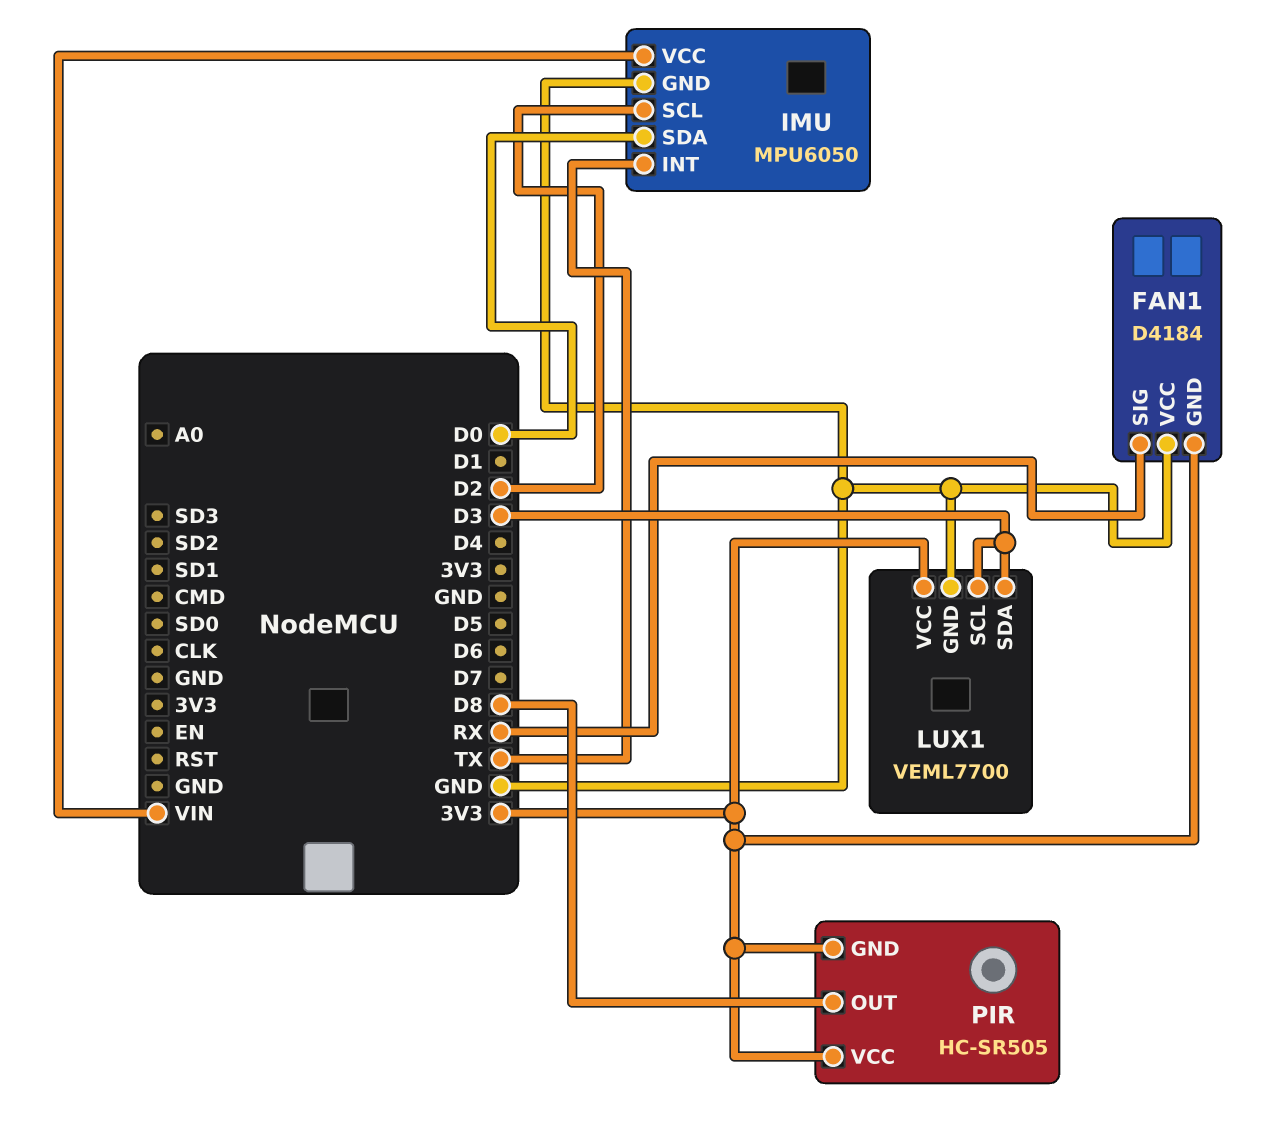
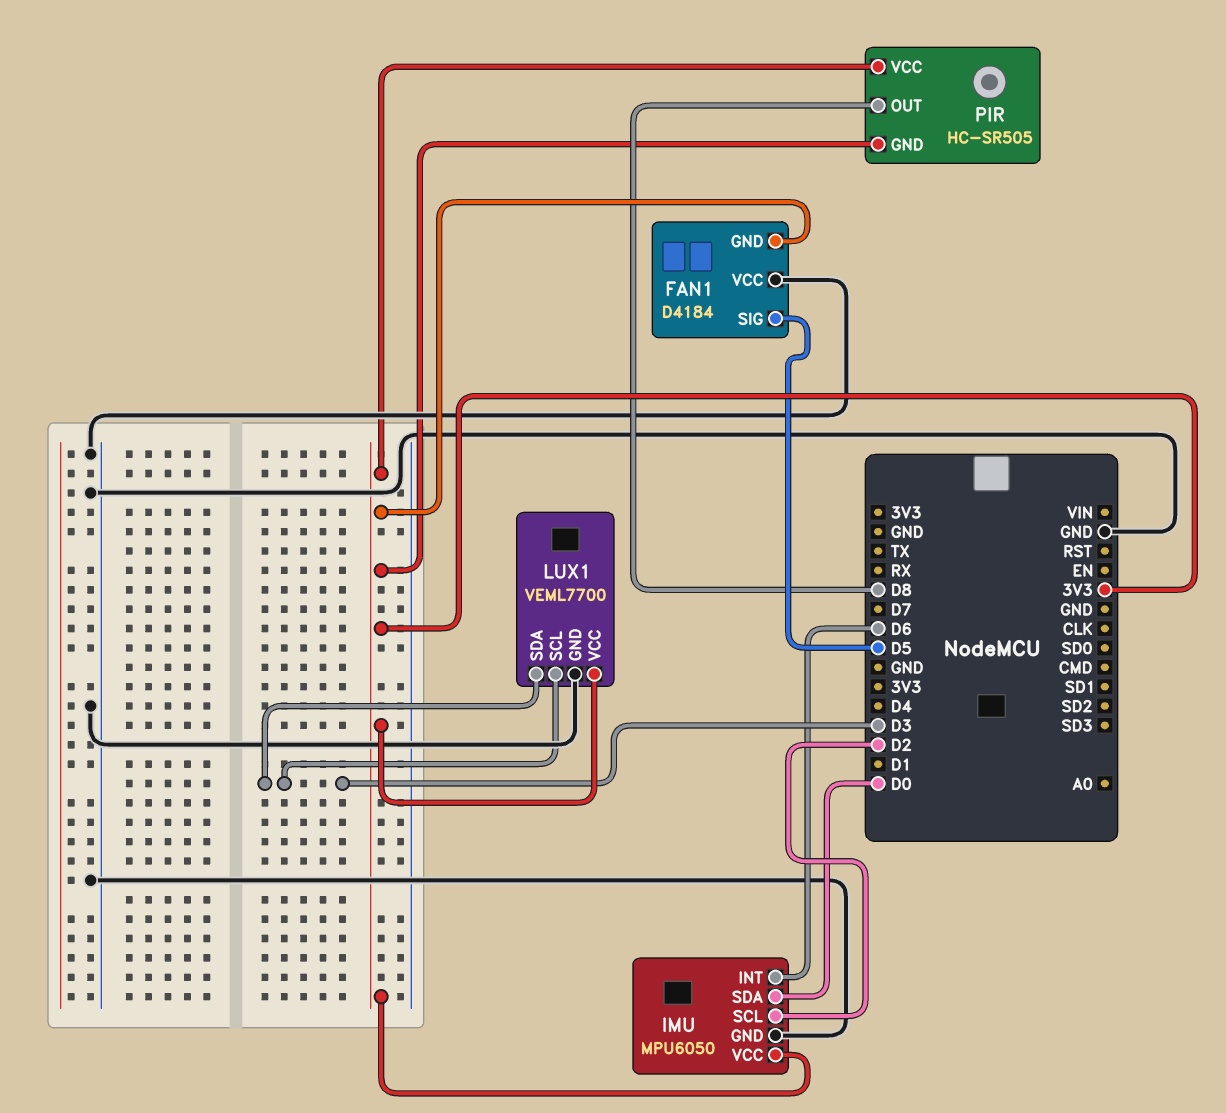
FAN1 pin SIG: RX -> D5
IMU pin INT: TX -> D6
IMU pin VCC: VIN -> 3V3

